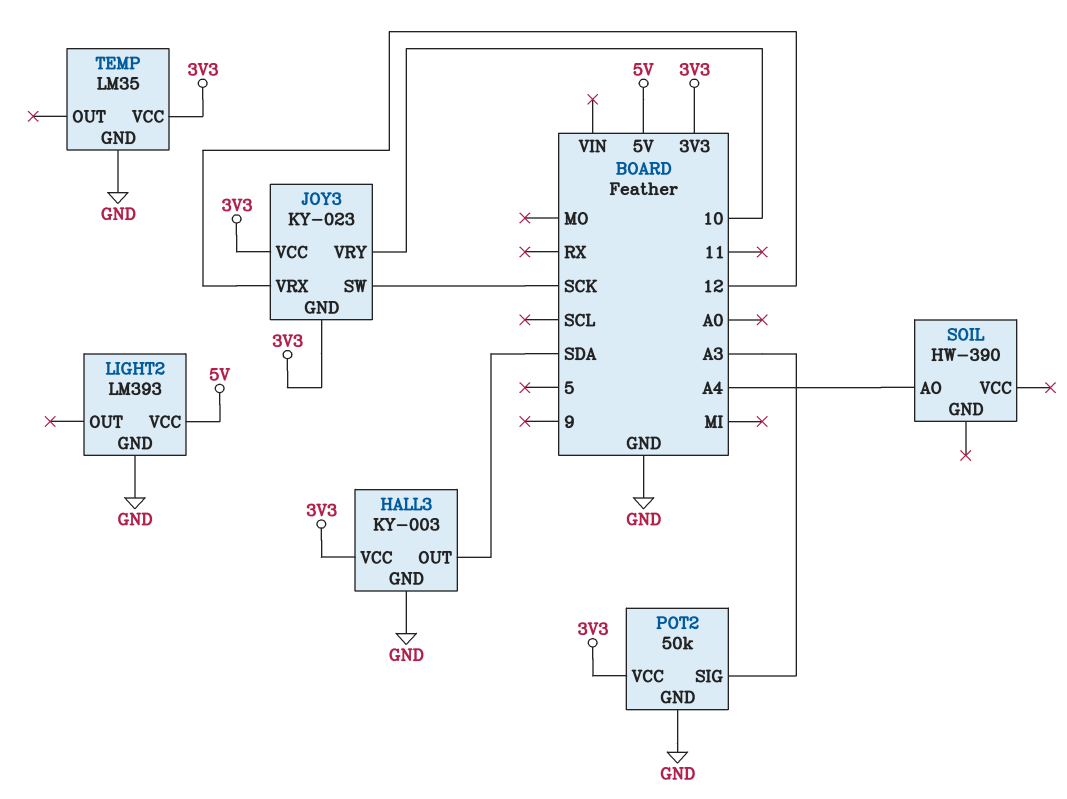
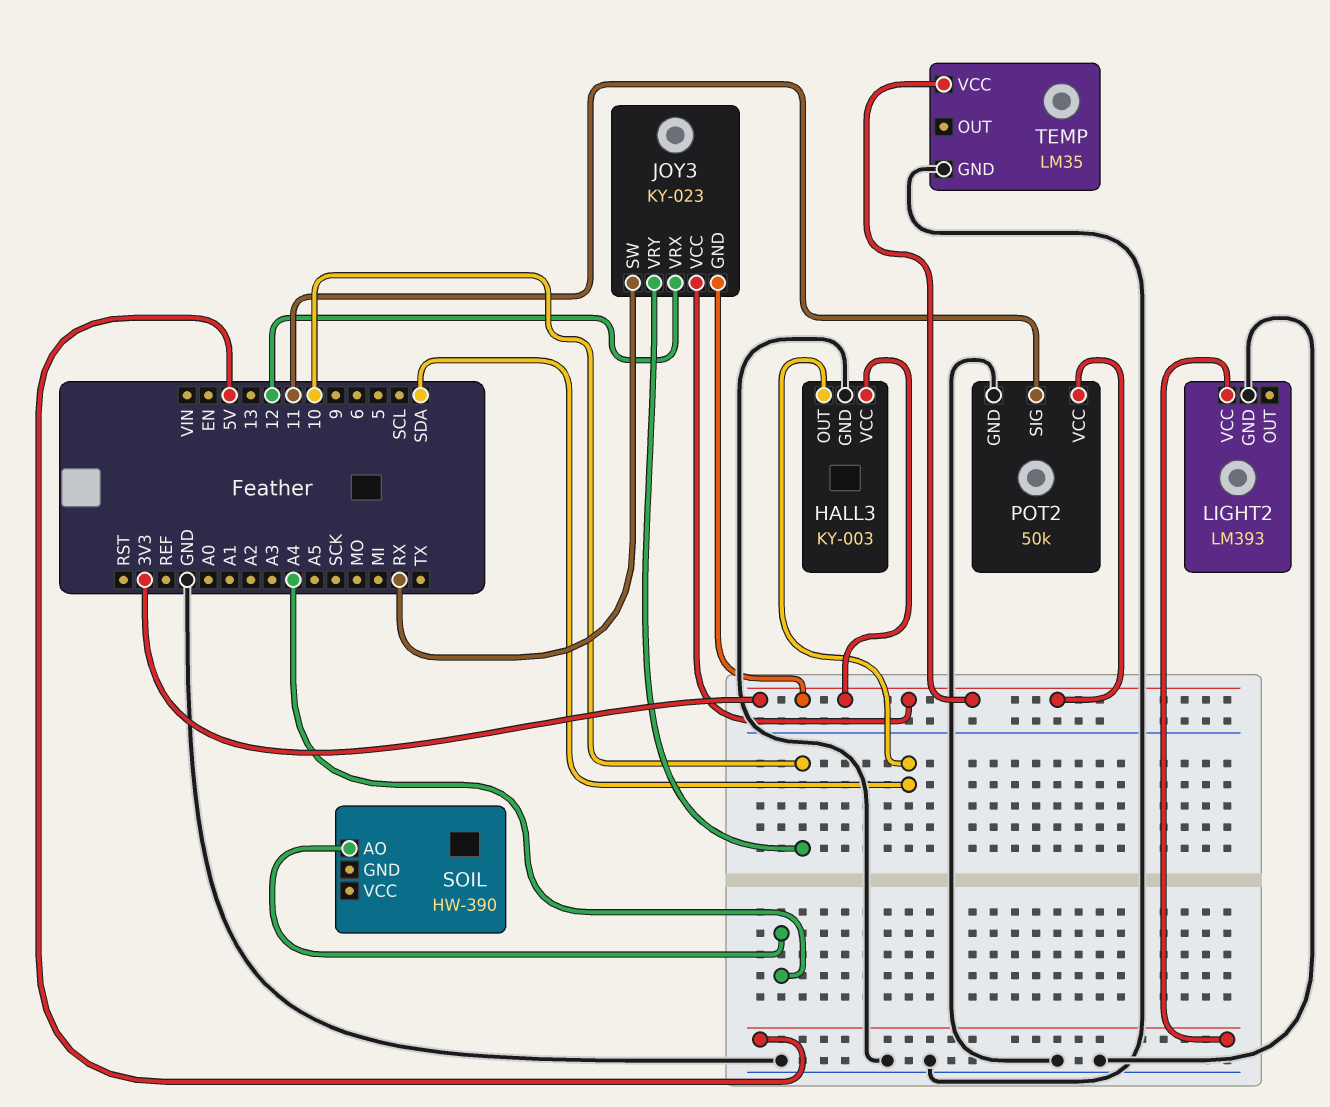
JOY3 pin SW: SCK -> RX
POT2 pin SIG: A3 -> 11

